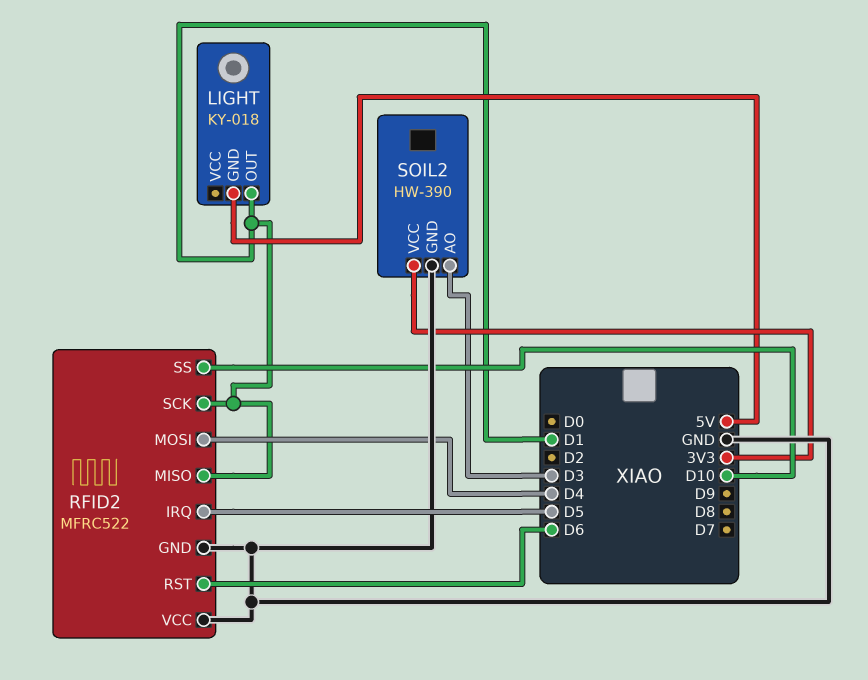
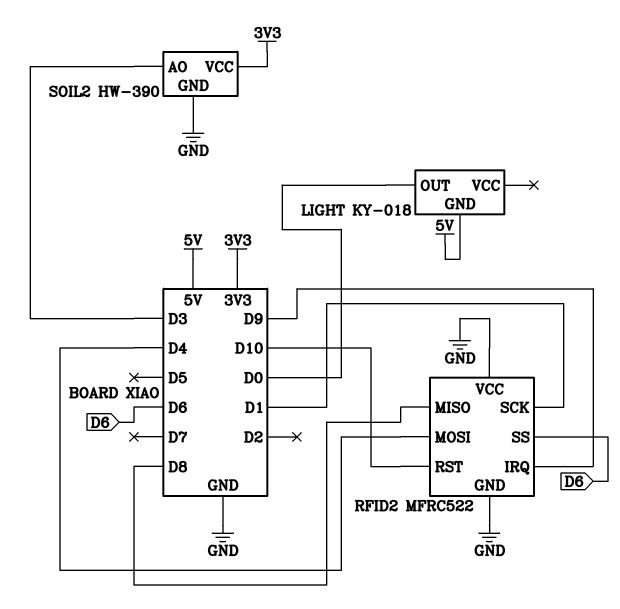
LIGHT pin OUT: D1 -> D0
RFID2 pin IRQ: D5 -> D9
RFID2 pin MISO: D1 -> D8
RFID2 pin RST: D6 -> D10
RFID2 pin SS: D10 -> D6

